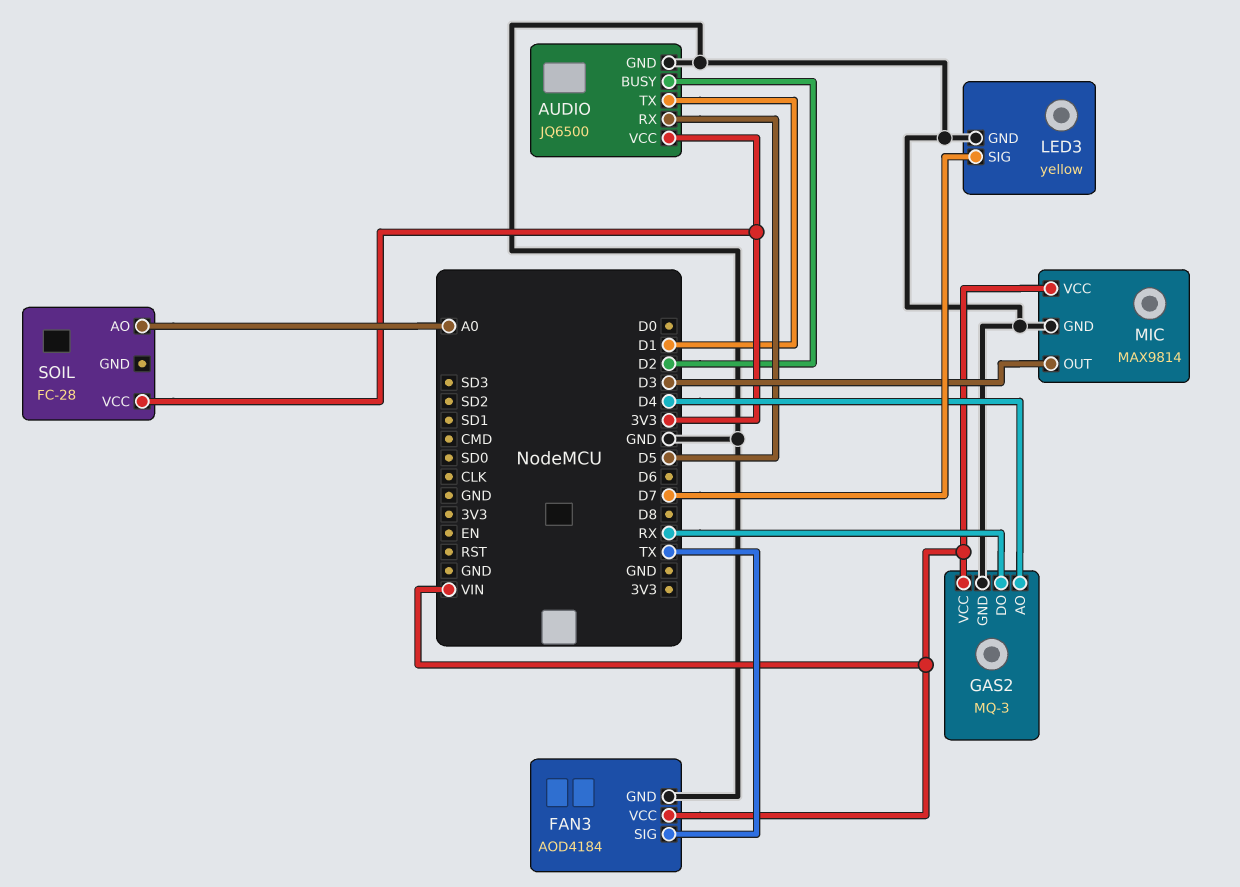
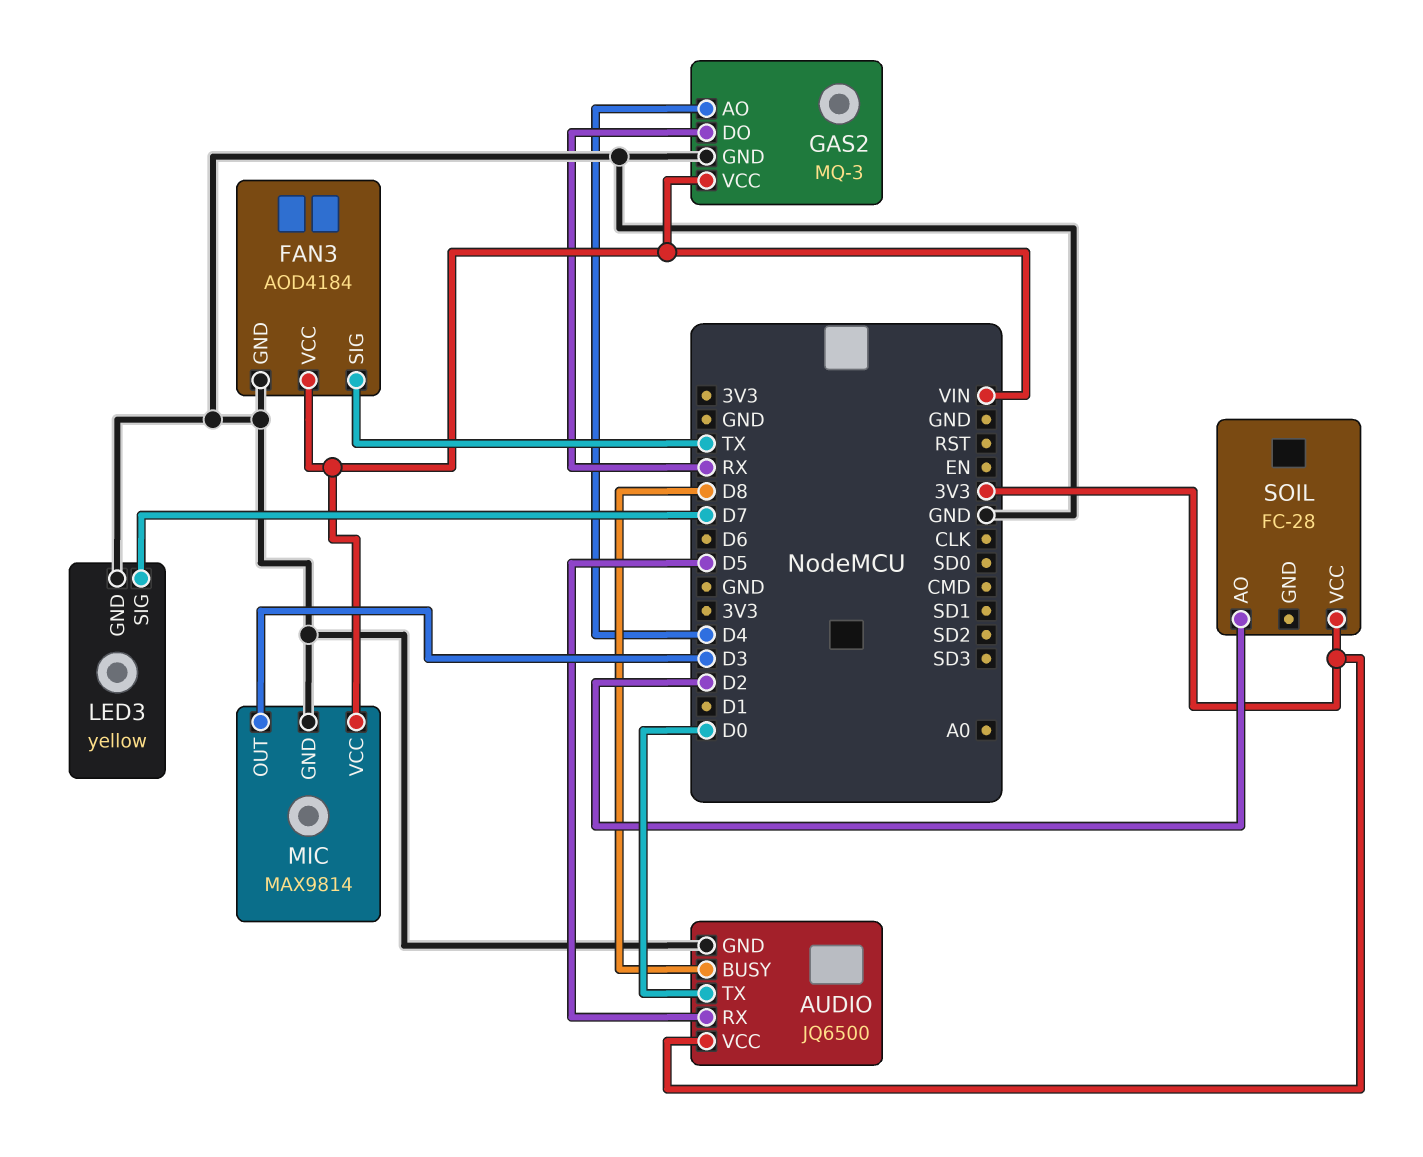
AUDIO pin BUSY: D2 -> D8
AUDIO pin TX: D1 -> D0
SOIL pin AO: A0 -> D2

